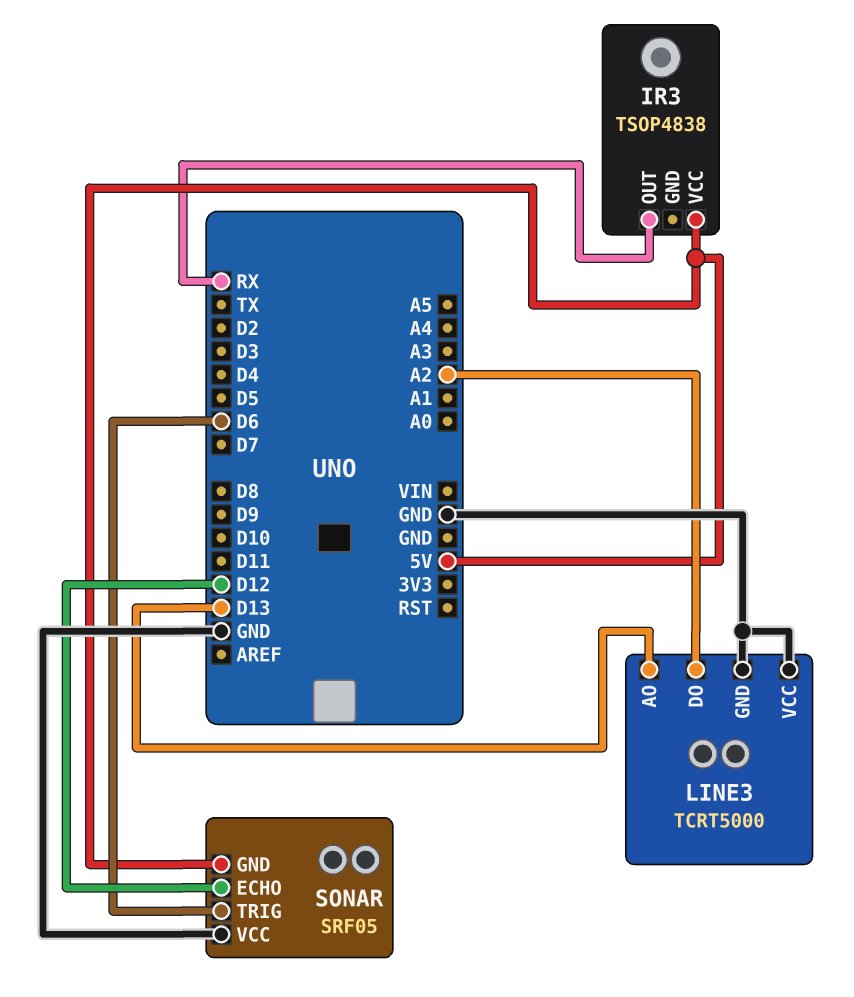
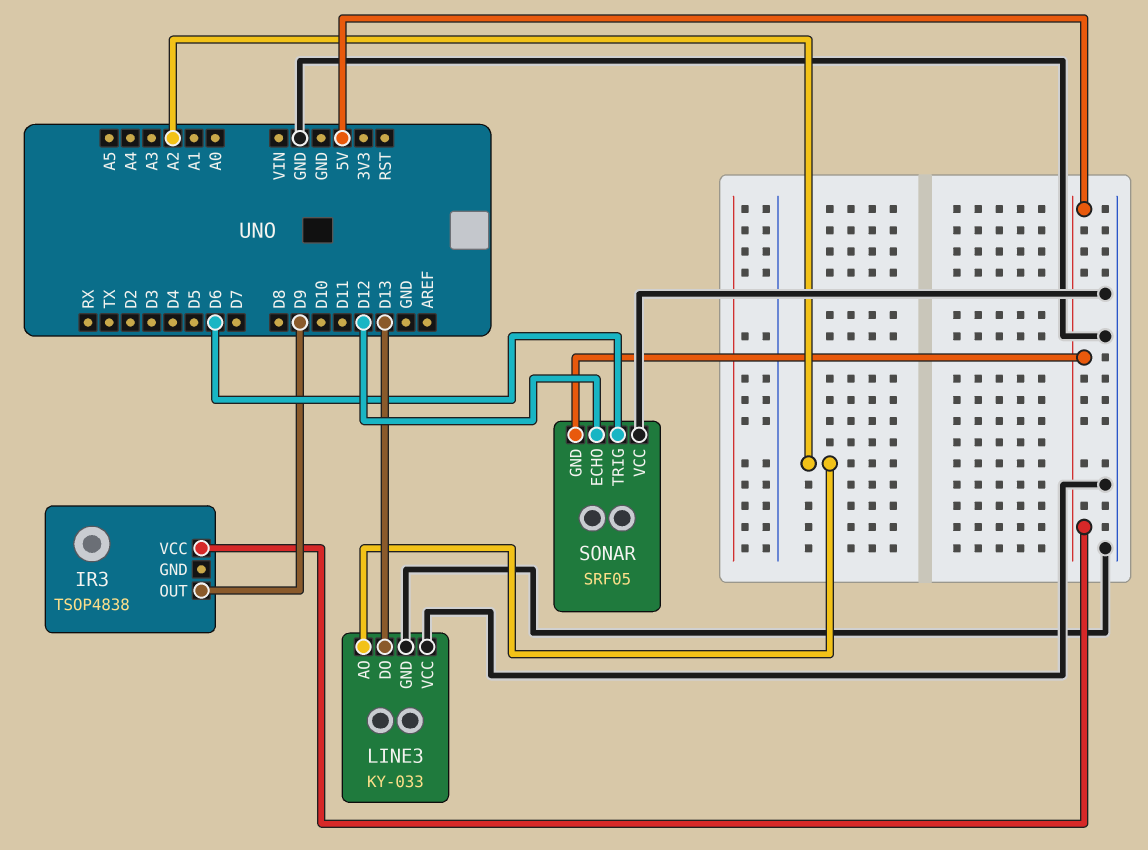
IR3 pin OUT: RX -> D9
LINE3: TCRT5000 -> KY-033
LINE3 pin AO: D13 -> A2
LINE3 pin DO: A2 -> D13

